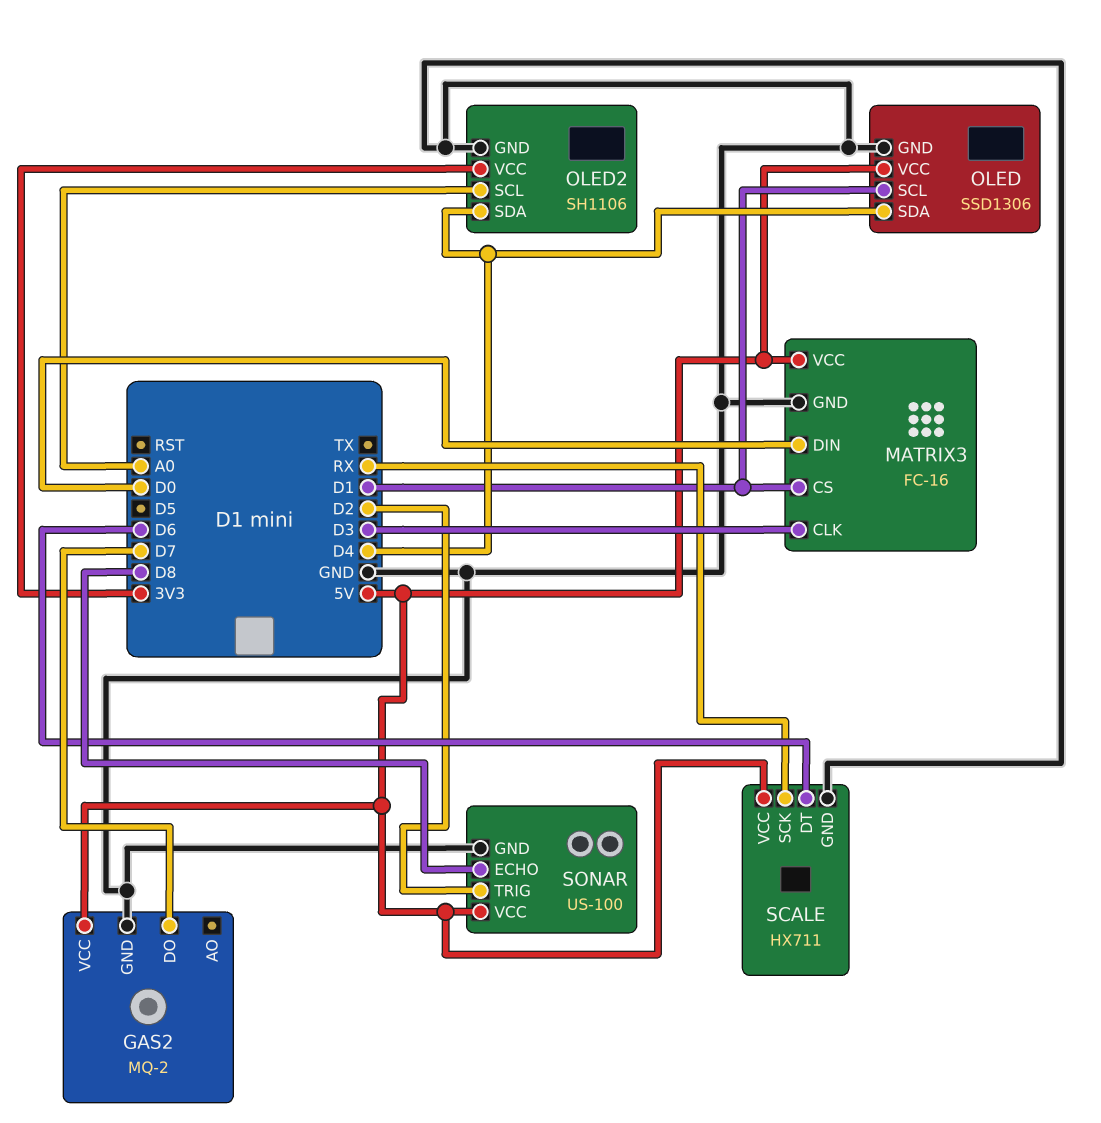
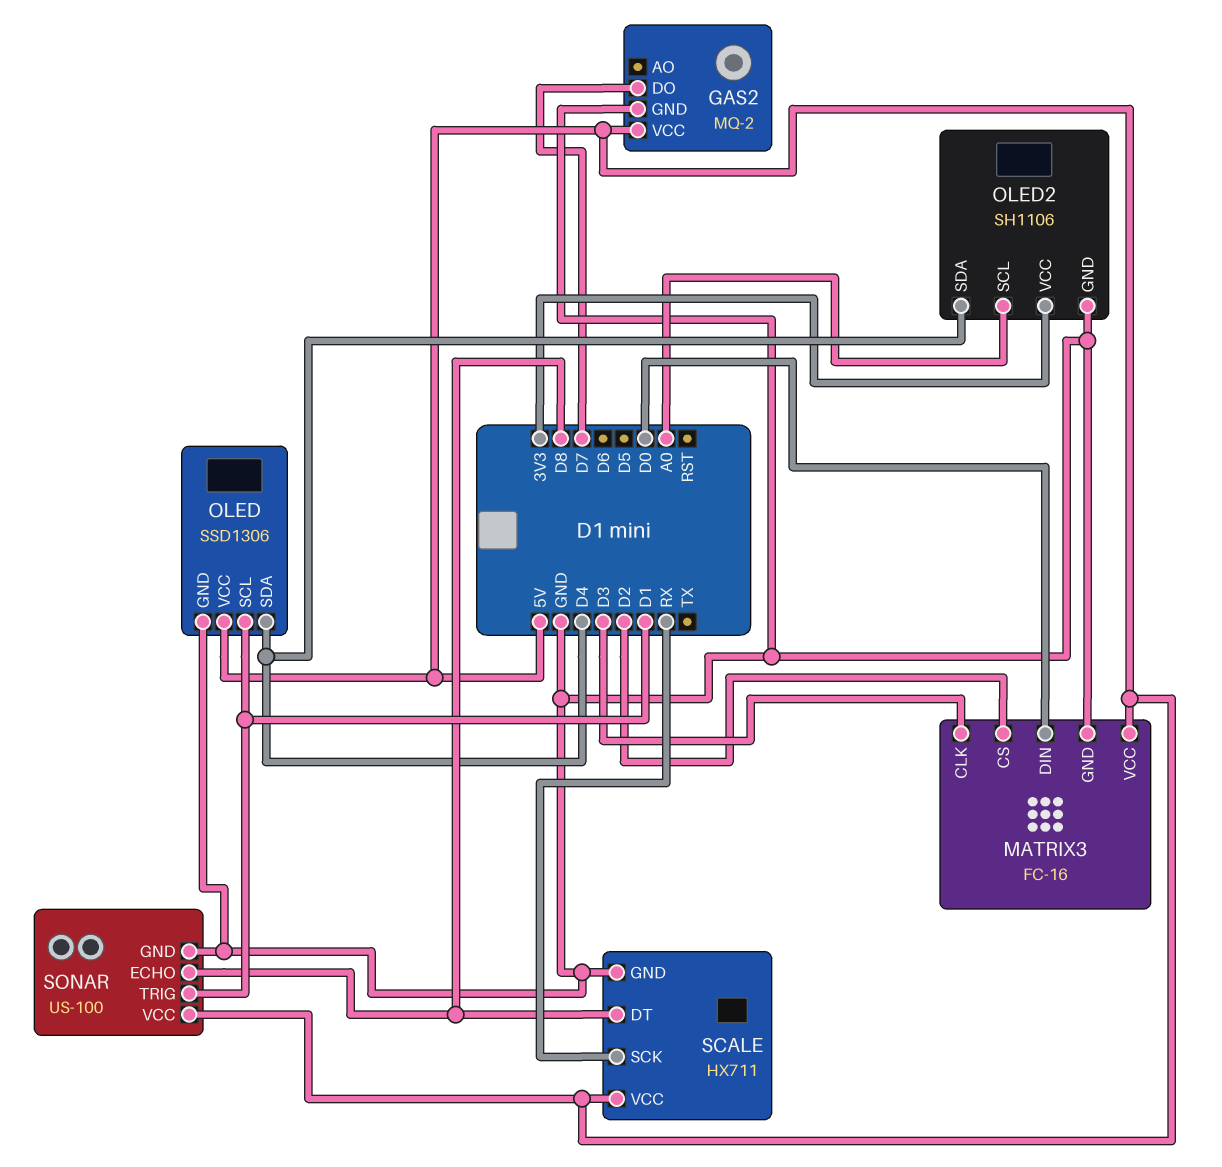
MATRIX3 pin CS: D1 -> D2
SCALE pin DT: D6 -> D8
SONAR pin TRIG: D2 -> D1

